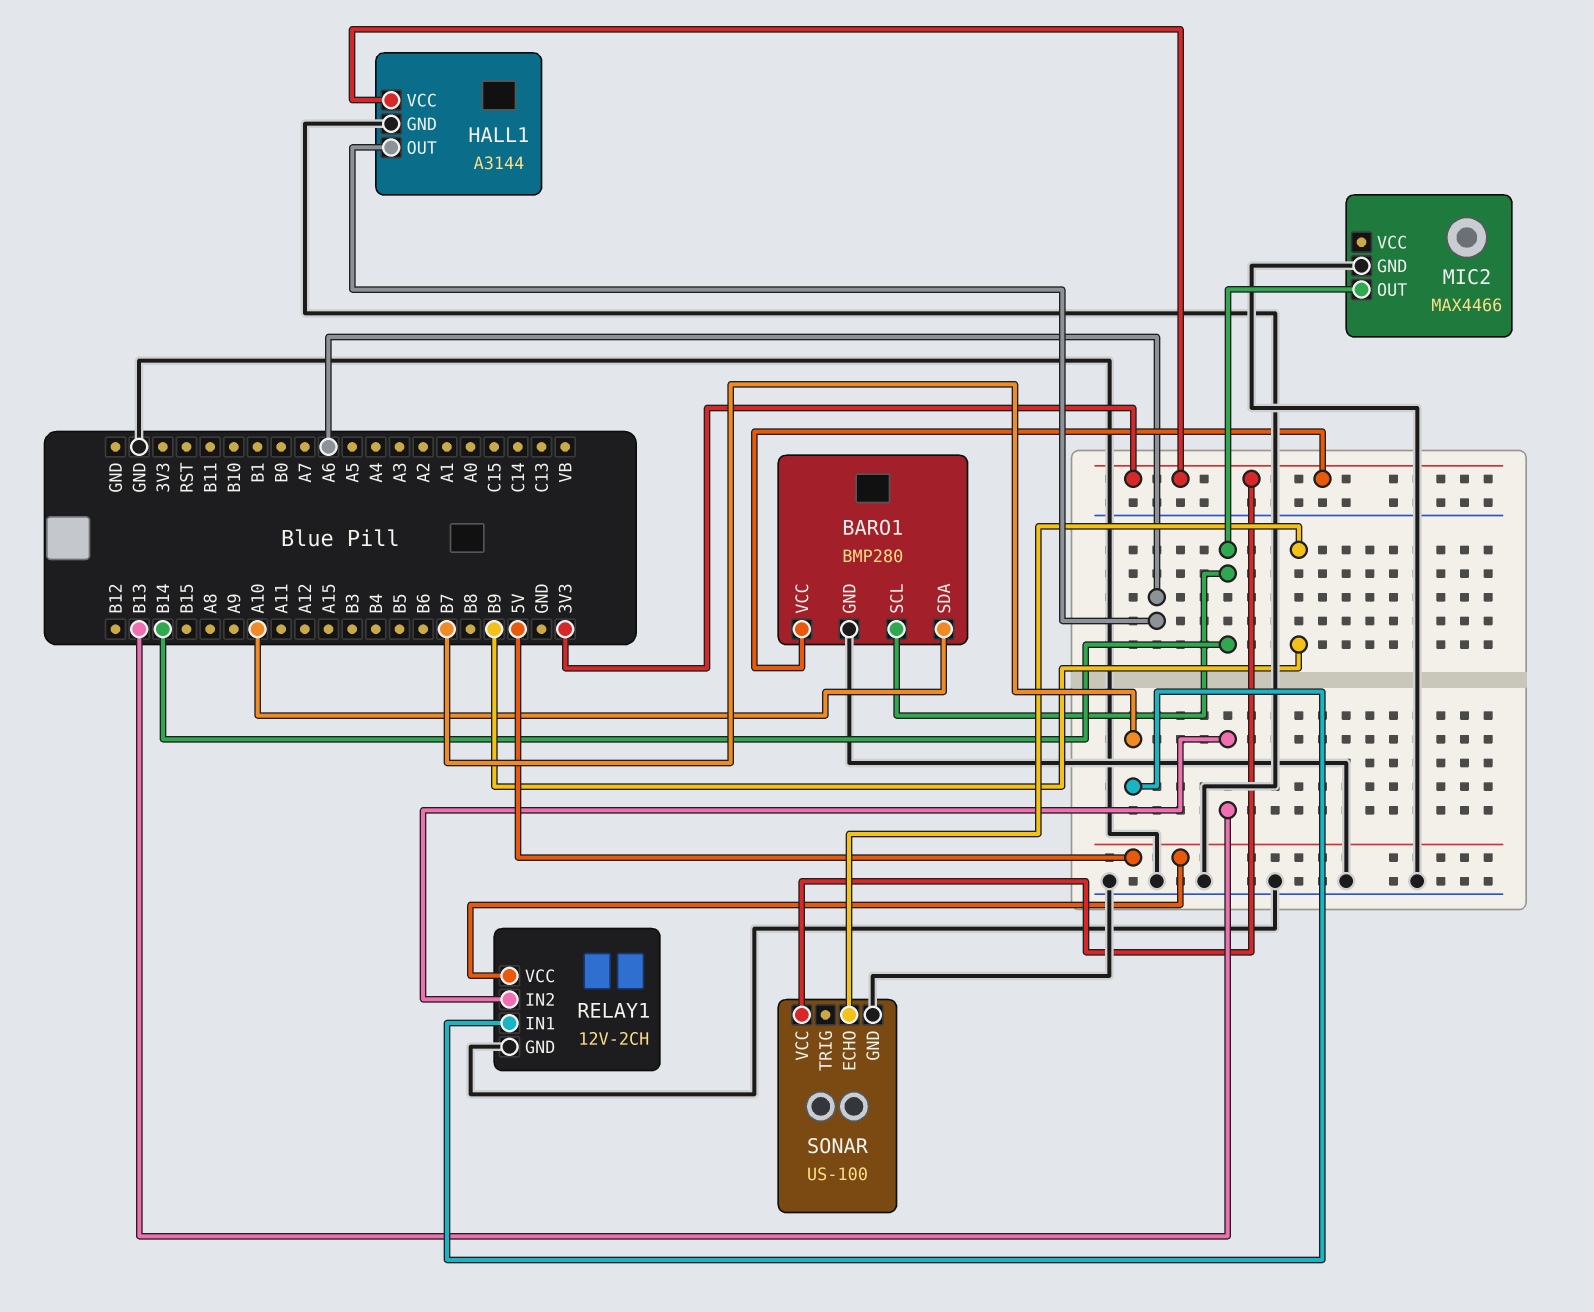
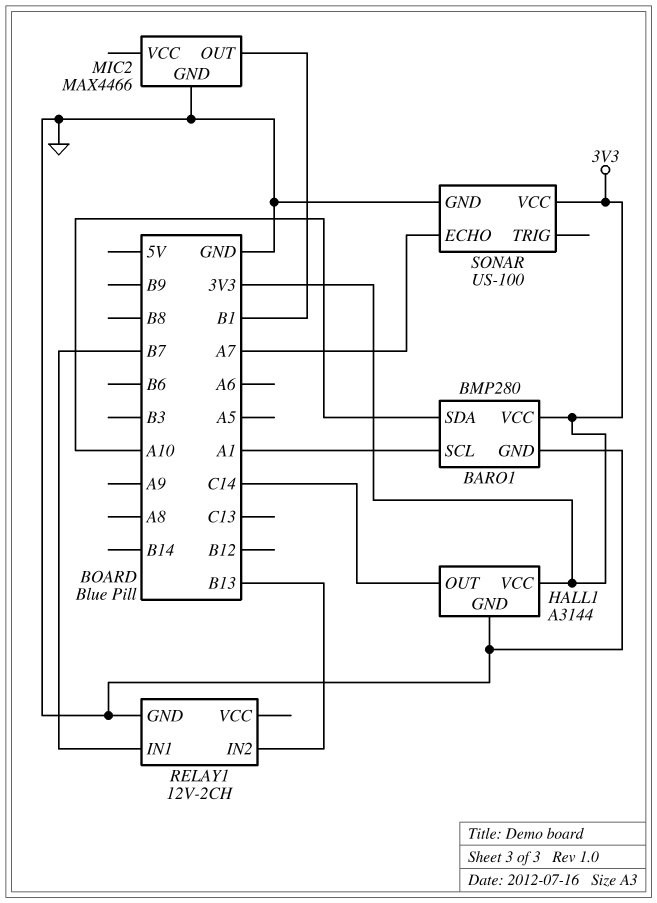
BARO1 pin SCL: B14 -> A1
HALL1 pin OUT: A6 -> C14
MIC2 pin OUT: B14 -> B1
RELAY1 pin VCC: 5V -> none
SONAR pin ECHO: B9 -> A7

